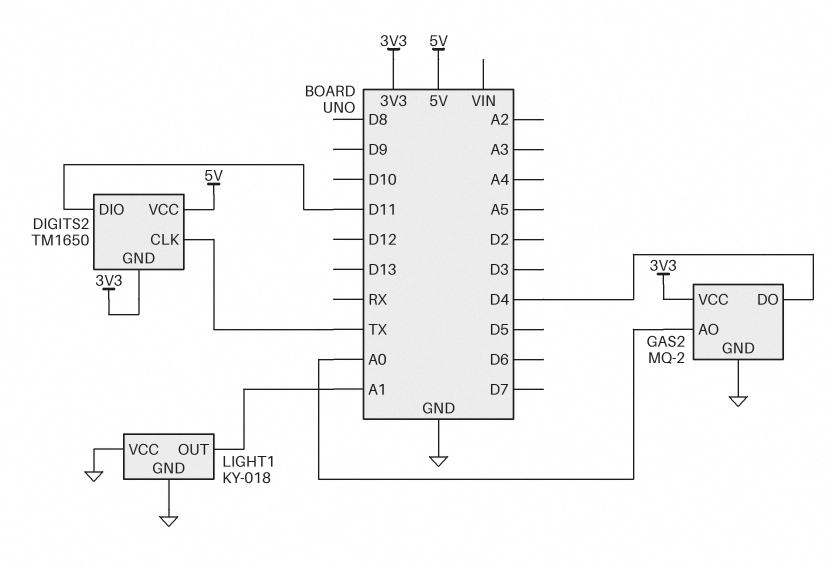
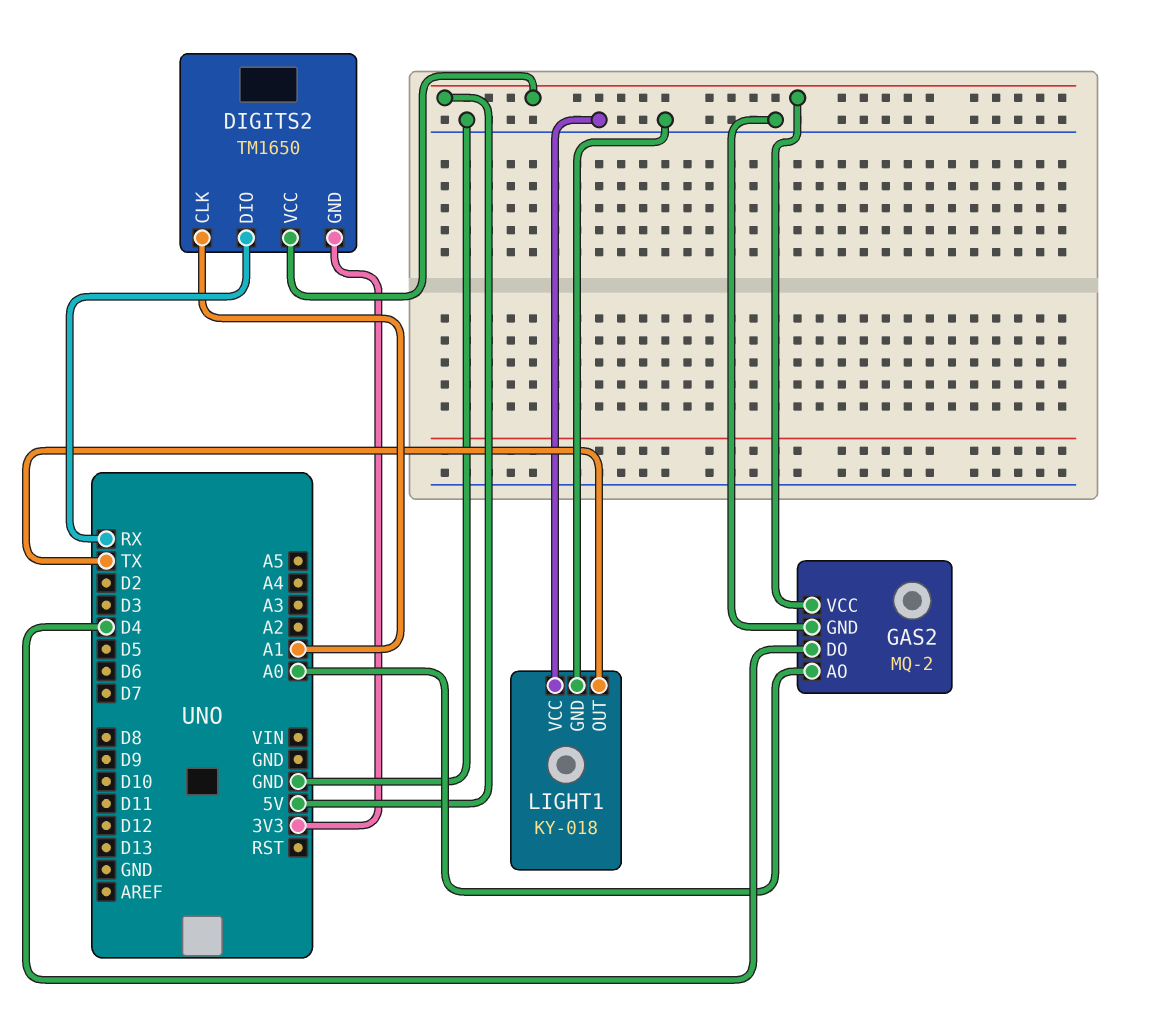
DIGITS2 pin CLK: TX -> A1
DIGITS2 pin DIO: D11 -> RX
GAS2 pin VCC: 3V3 -> 5V
LIGHT1 pin OUT: A1 -> TX

